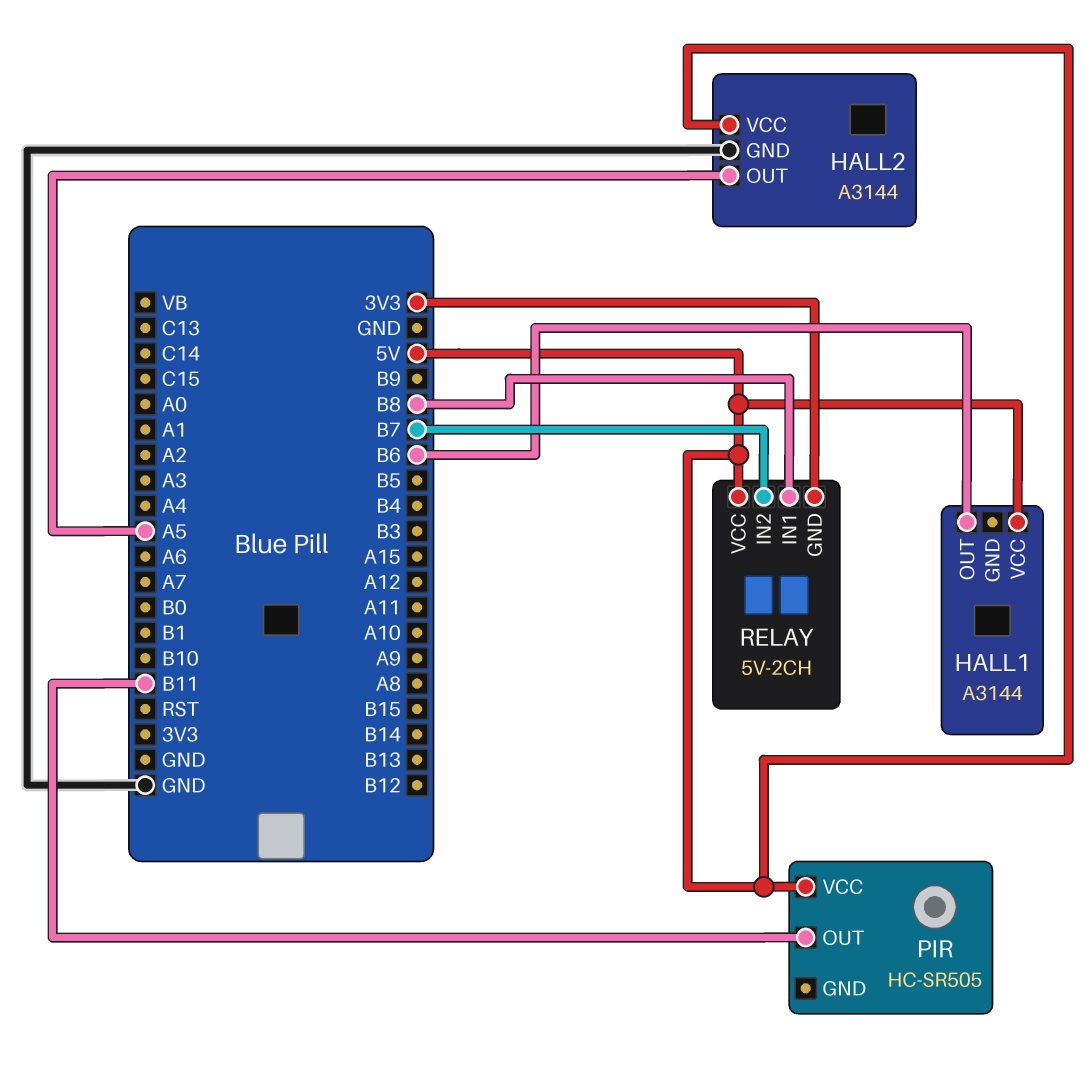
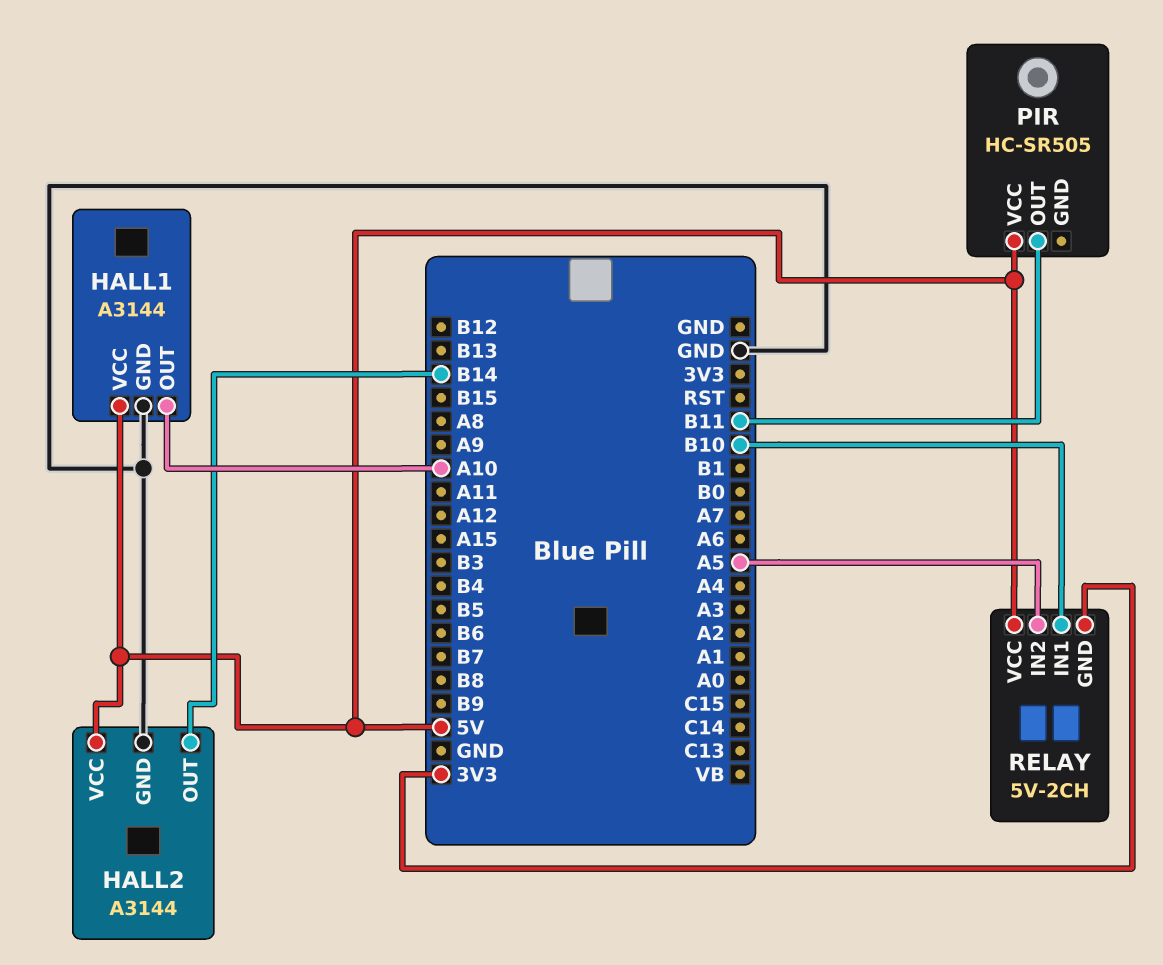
HALL1 pin GND: none -> GND
HALL1 pin OUT: B6 -> A10
HALL2 pin OUT: A5 -> B14
RELAY pin IN1: B8 -> B10
RELAY pin IN2: B7 -> A5

